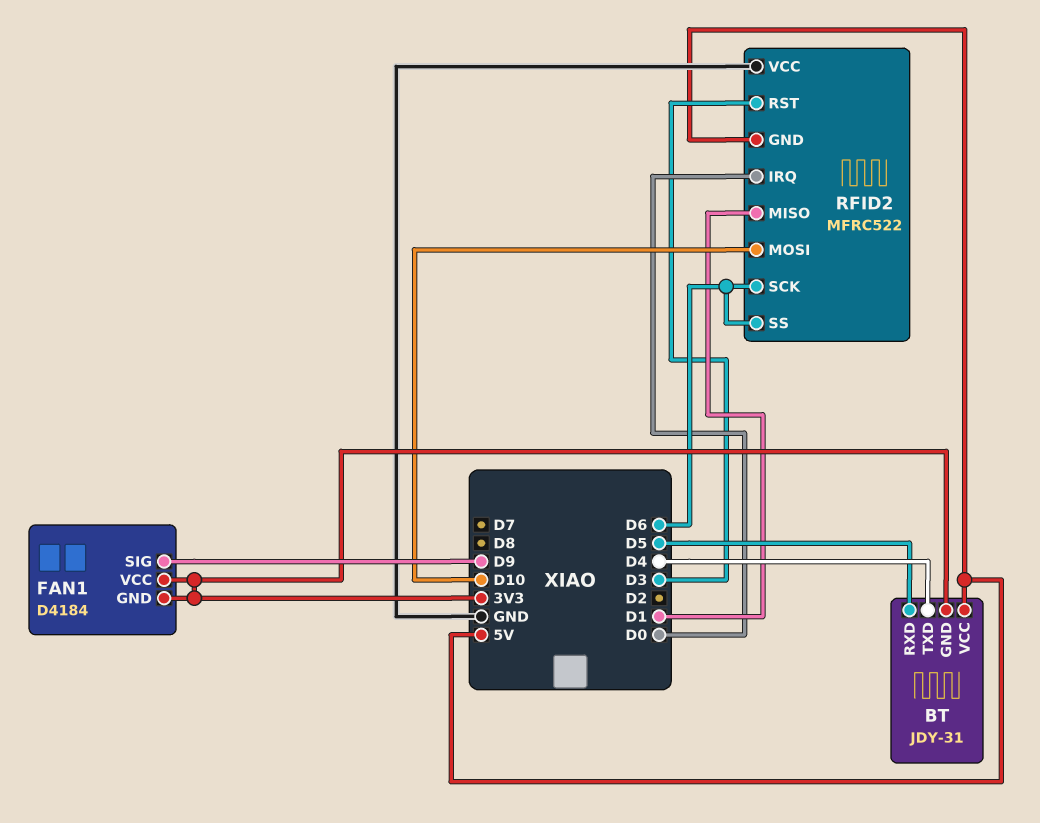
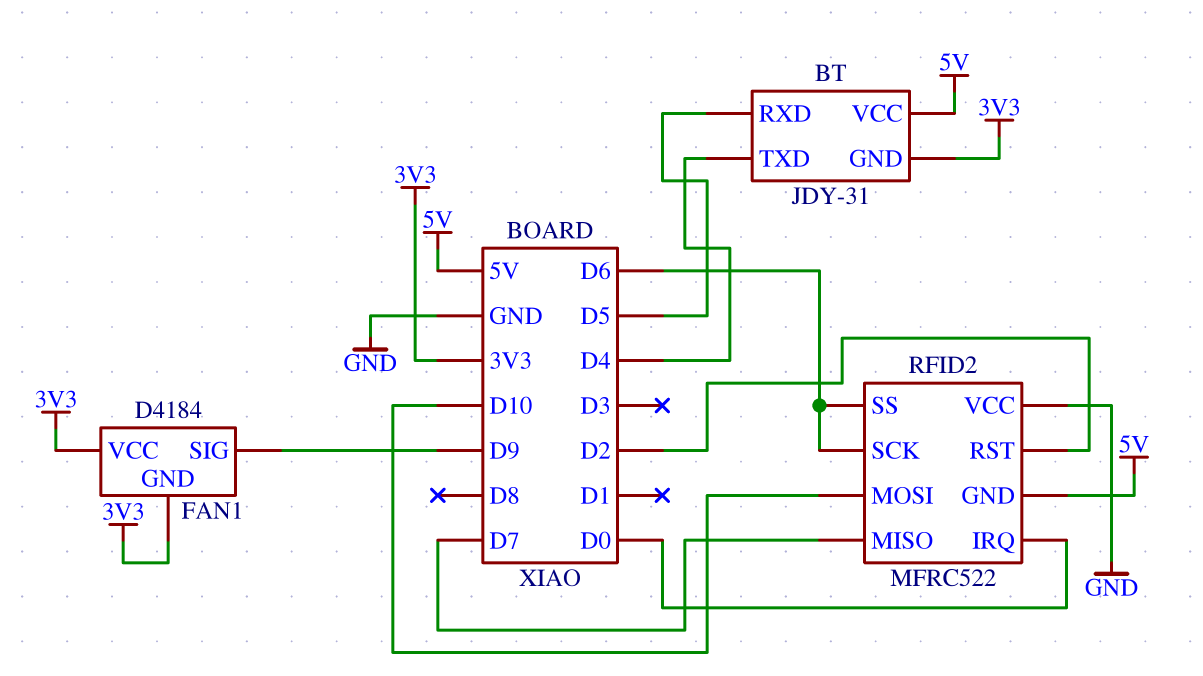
RFID2 pin MISO: D1 -> D7
RFID2 pin RST: D3 -> D2

